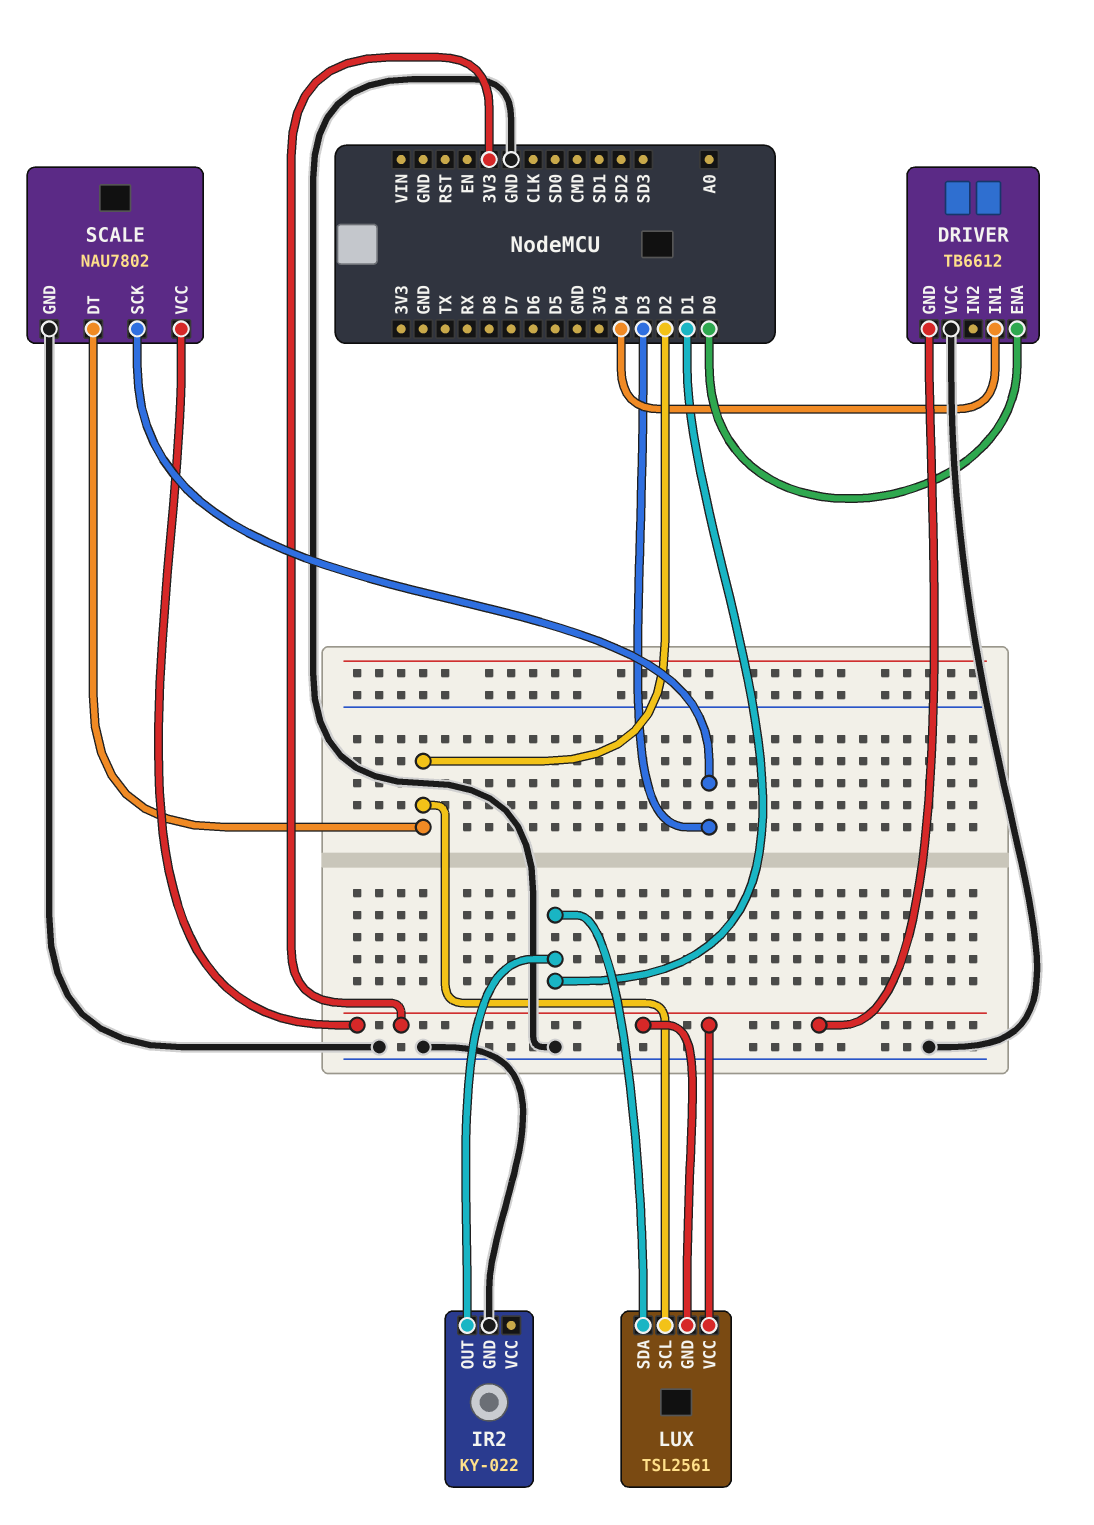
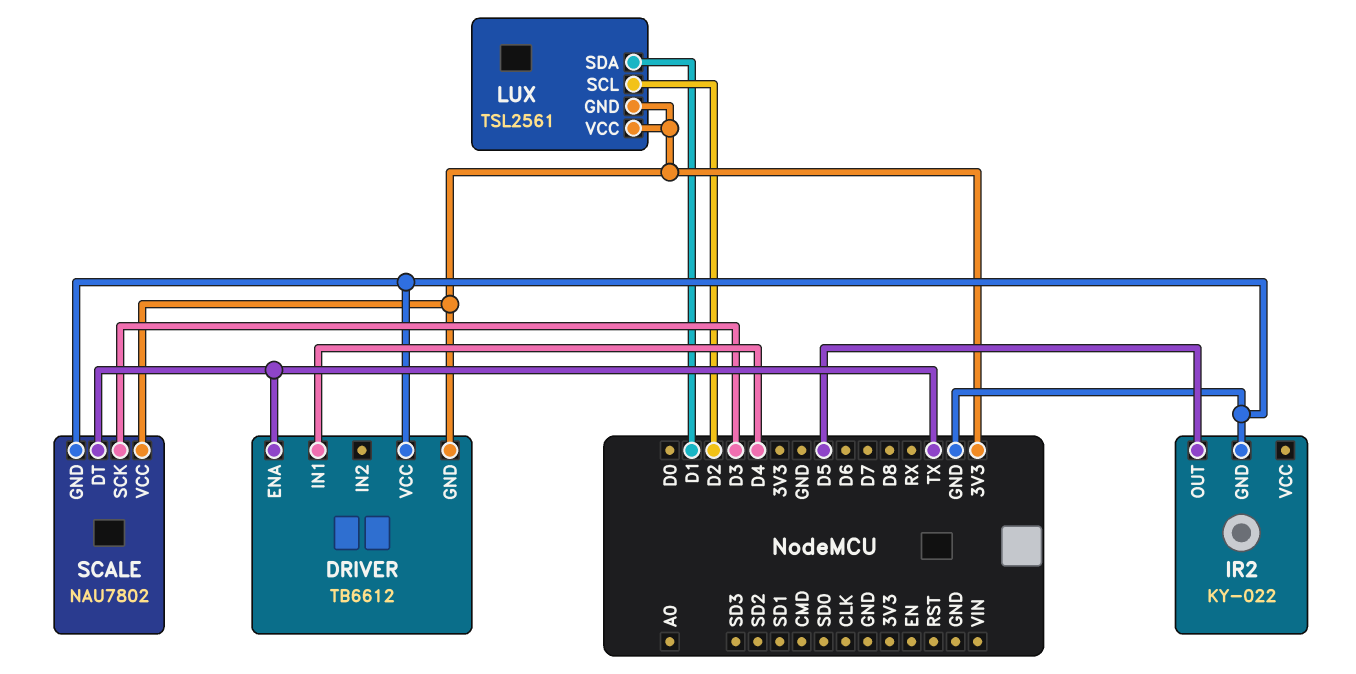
DRIVER pin ENA: D0 -> TX
IR2 pin OUT: D1 -> D5
SCALE pin DT: D2 -> TX

